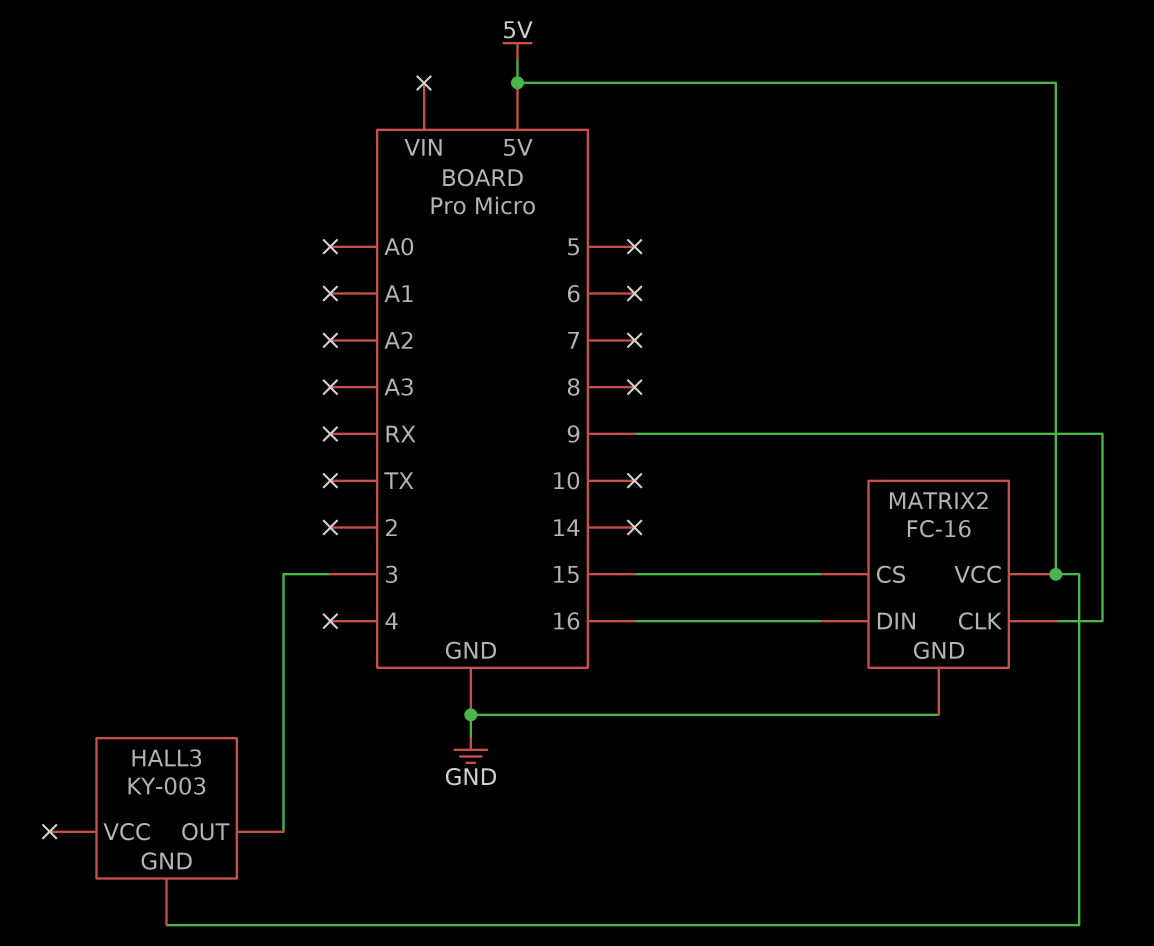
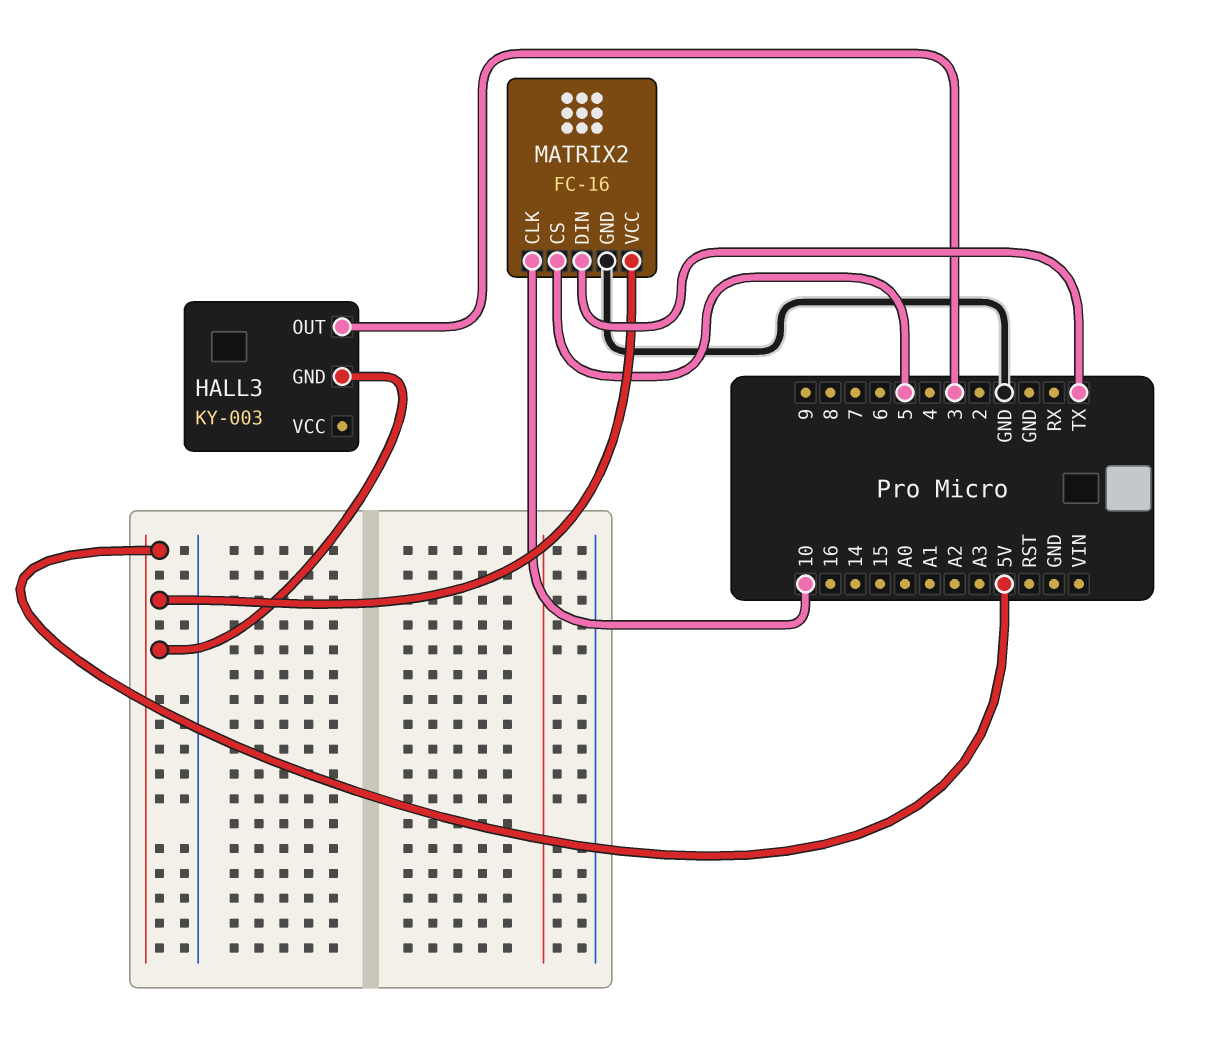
MATRIX2 pin CLK: 9 -> 10
MATRIX2 pin CS: 15 -> 5
MATRIX2 pin DIN: 16 -> TX

